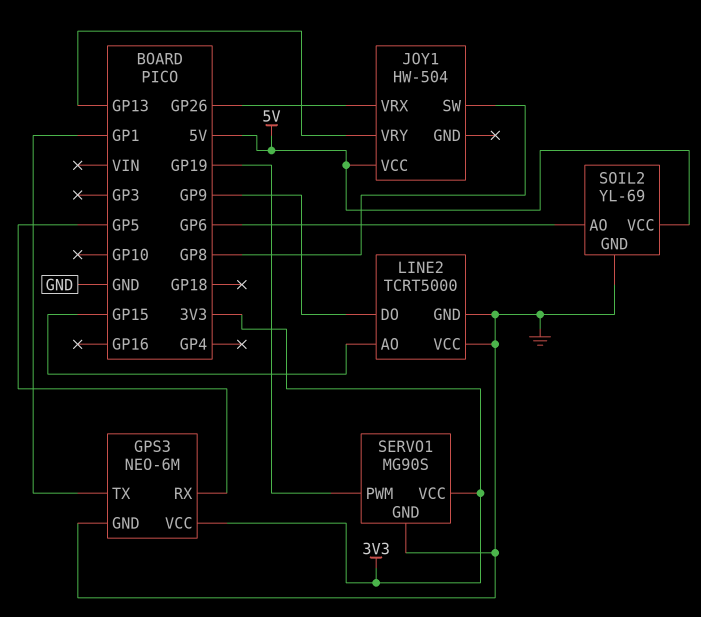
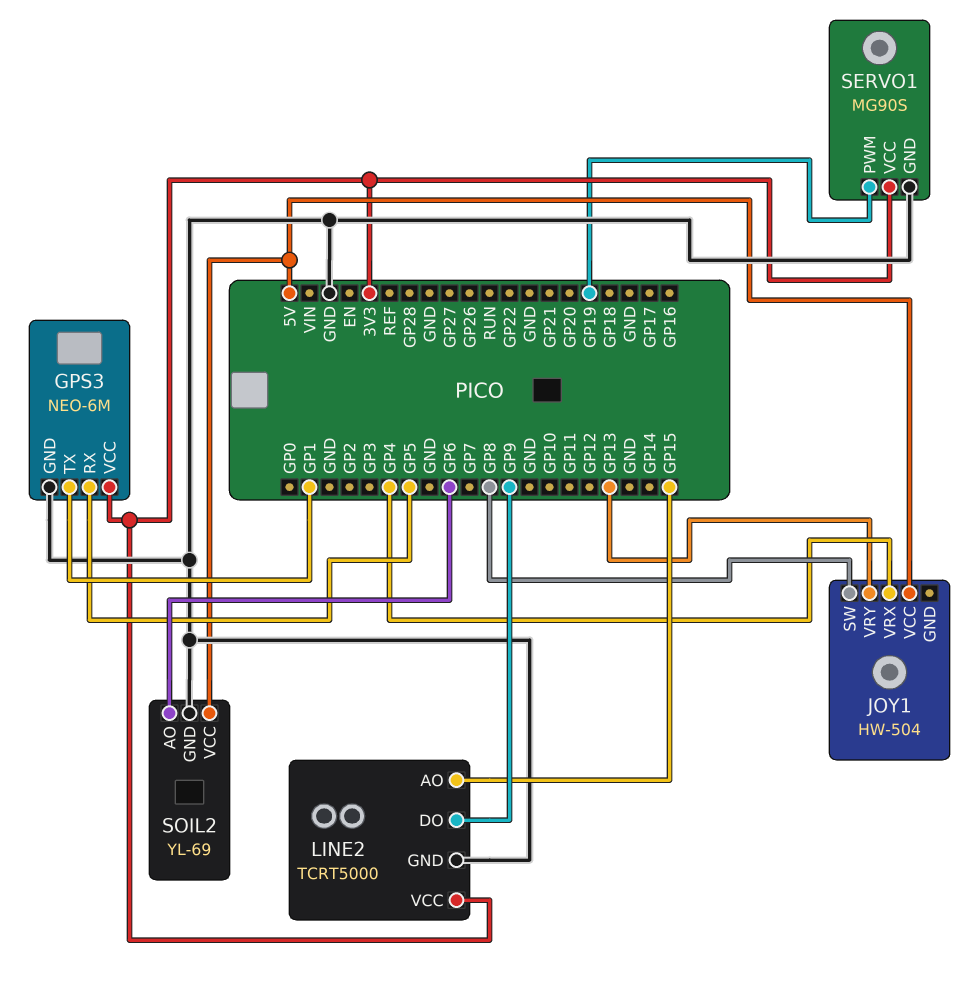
JOY1 pin VRX: GP26 -> GP4
LINE2 pin VCC: GND -> 3V3

